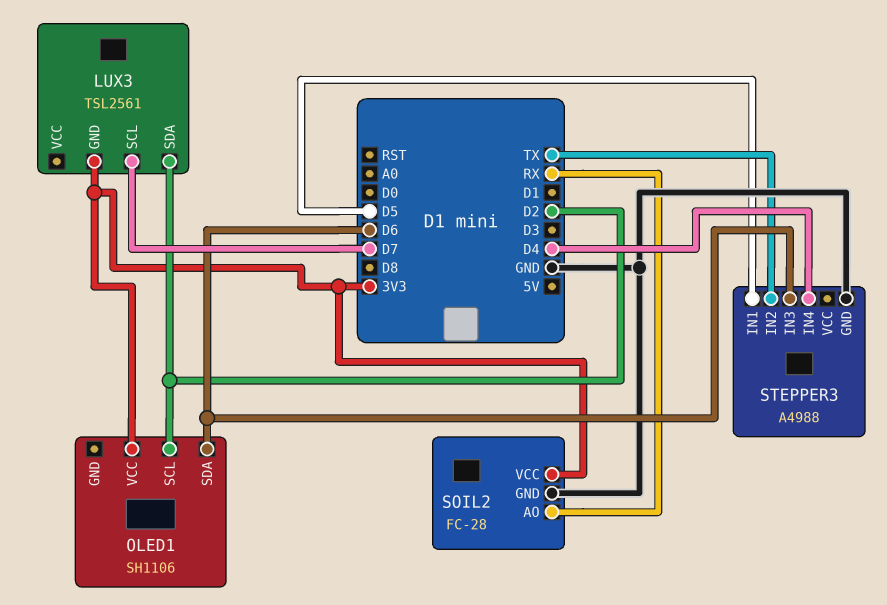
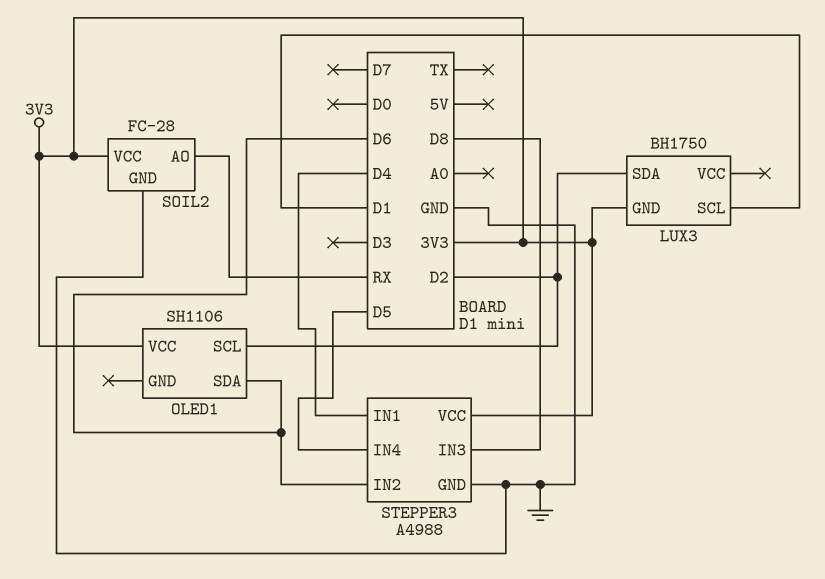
LUX3: TSL2561 -> BH1750
LUX3 pin SCL: D7 -> D1
STEPPER3 pin IN1: D5 -> D4
STEPPER3 pin IN2: TX -> D6
STEPPER3 pin IN3: D6 -> D8
STEPPER3 pin IN4: D4 -> D5
STEPPER3 pin VCC: none -> 3V3

